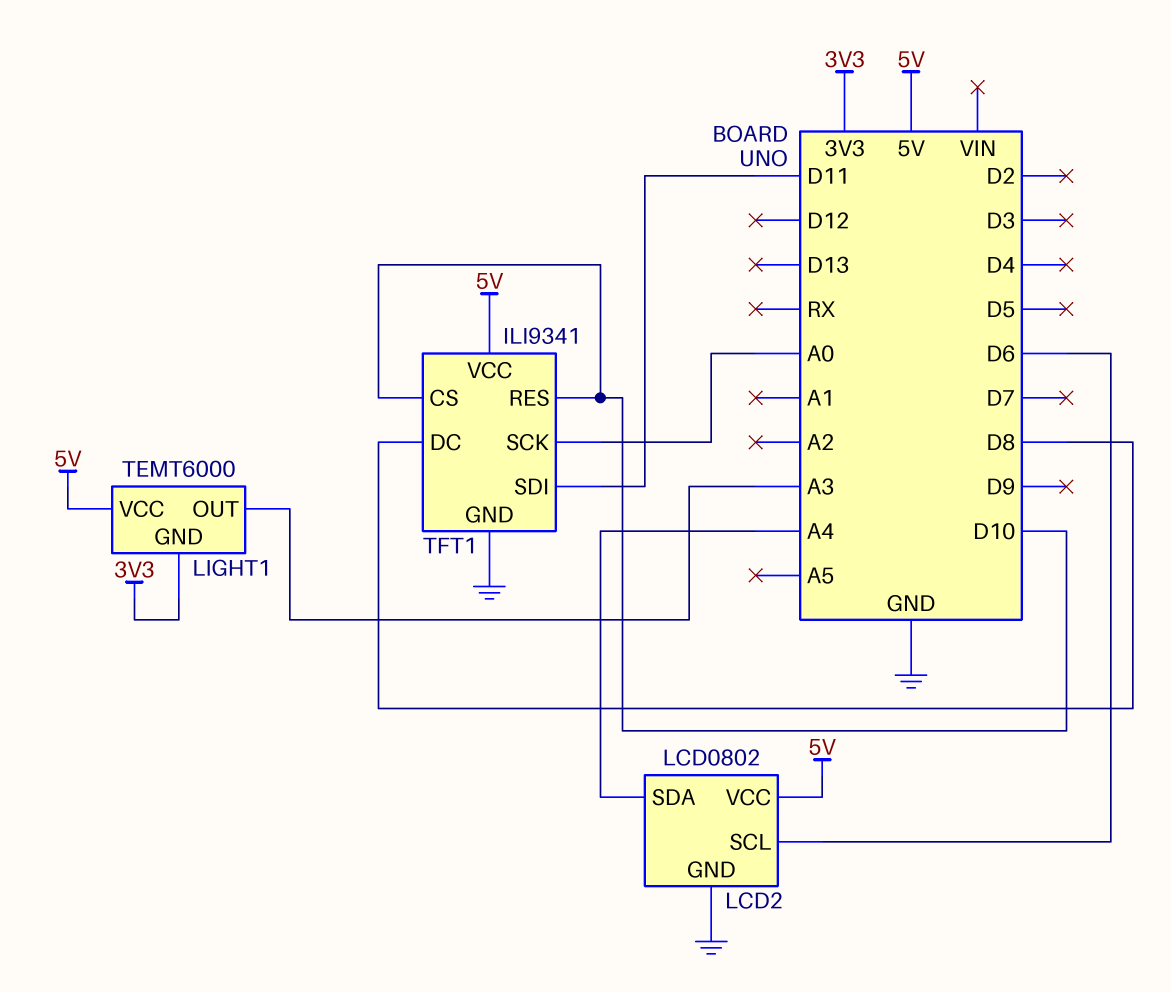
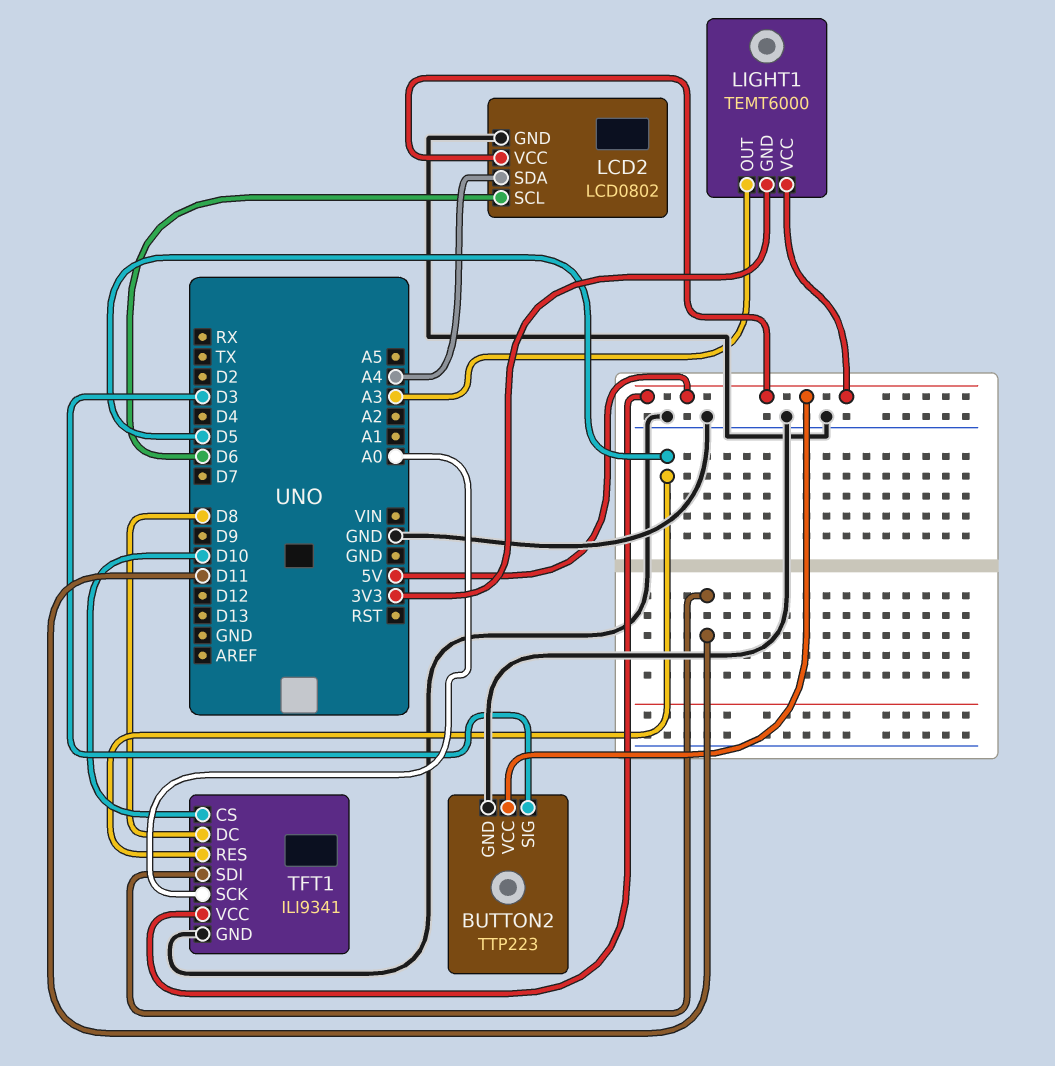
BUTTON2: none -> TTP223
BUTTON2 pin GND: none -> GND
BUTTON2 pin SIG: none -> D3
BUTTON2 pin VCC: none -> 5V
TFT1 pin RES: D10 -> D5

